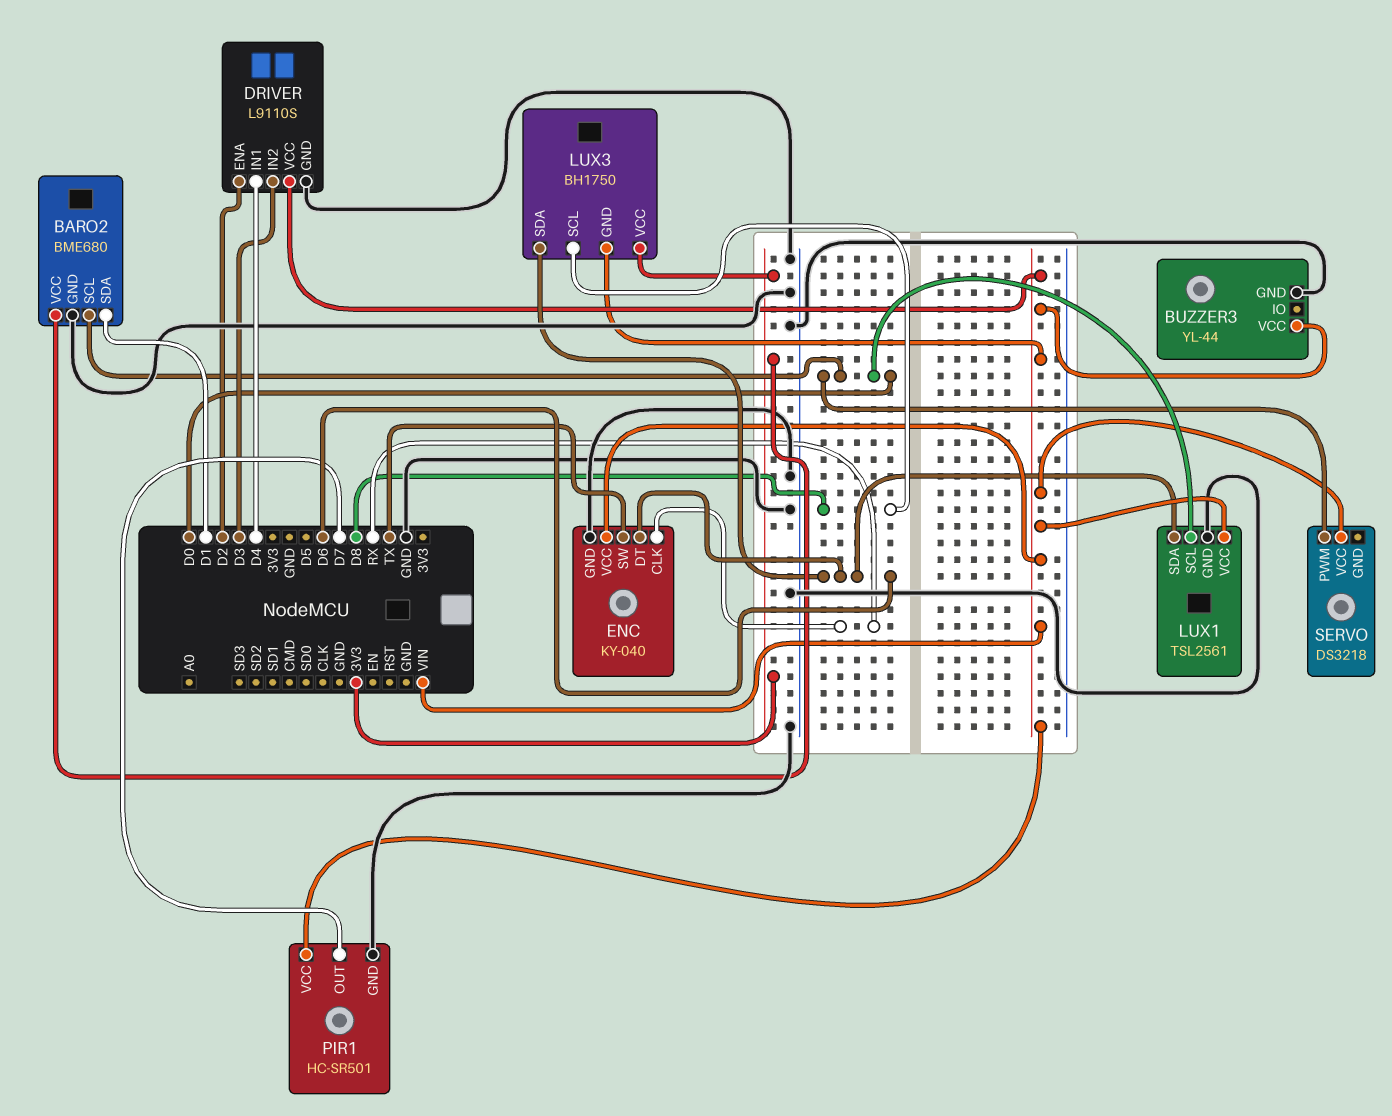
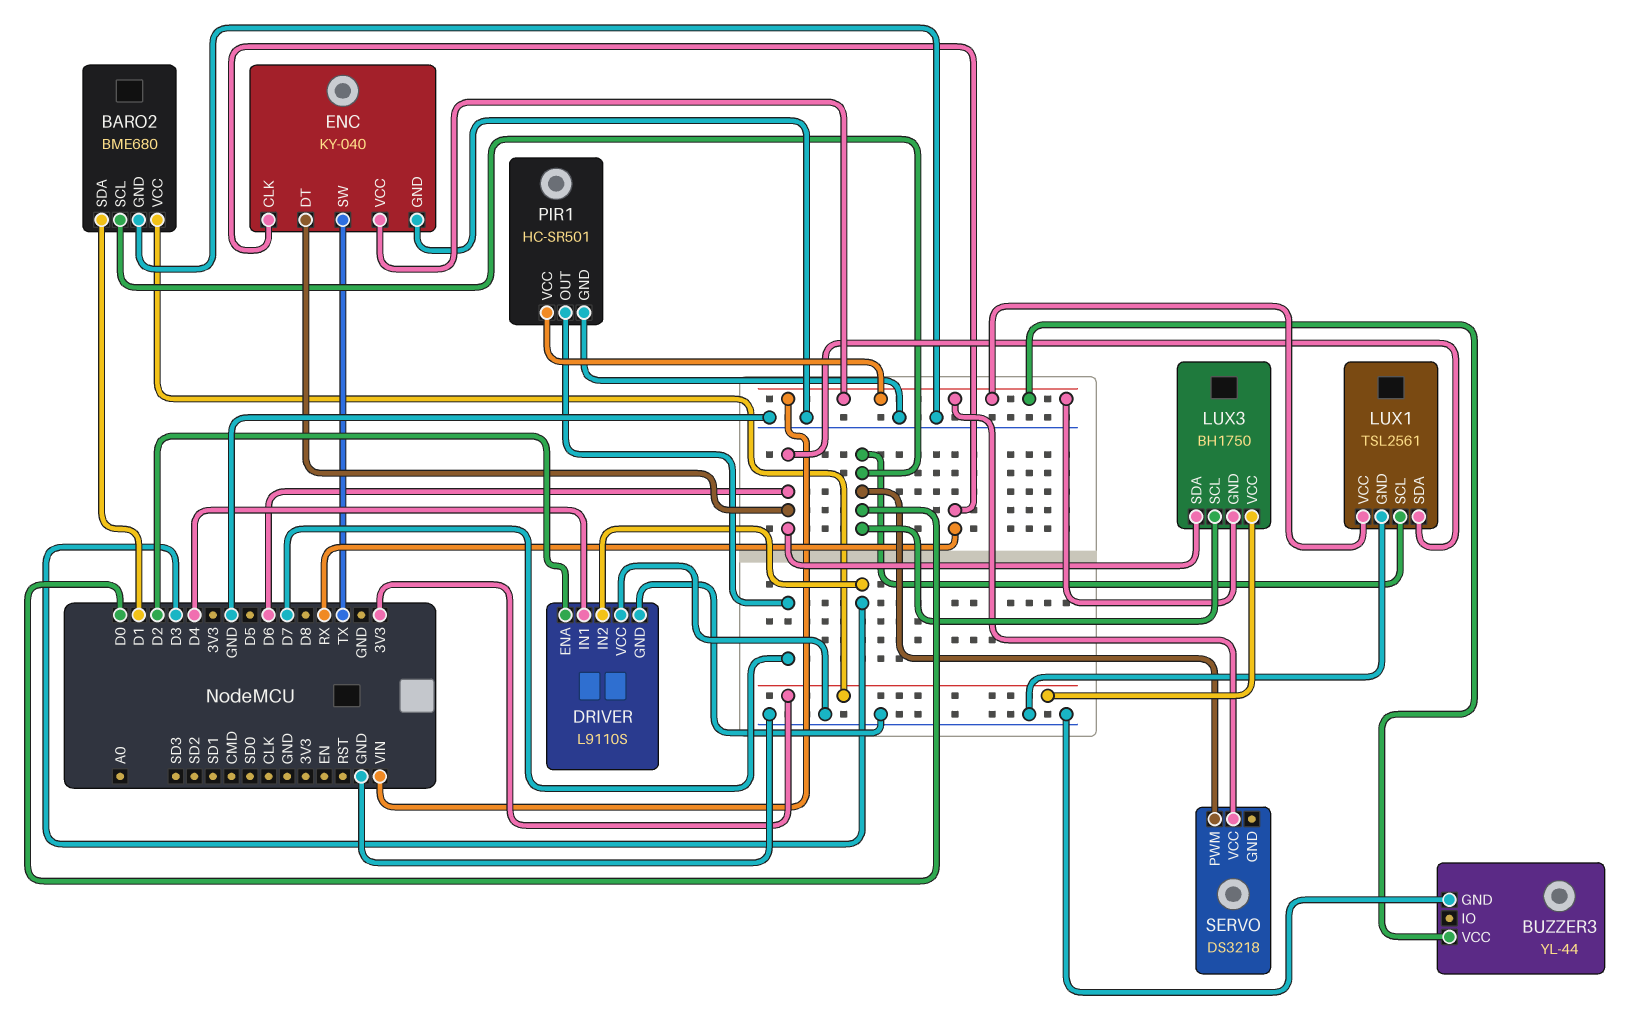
DRIVER pin VCC: VIN -> GND
LUX3 pin SCL: D8 -> D0

